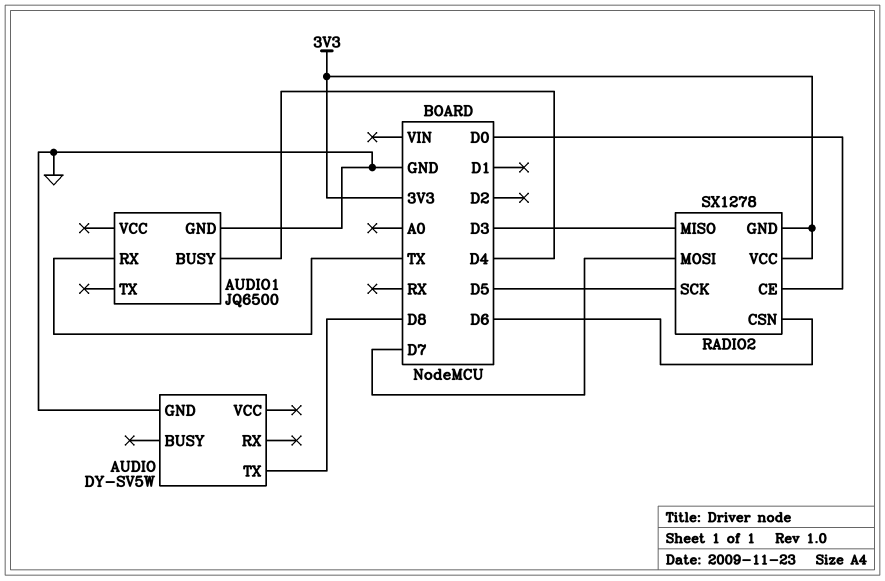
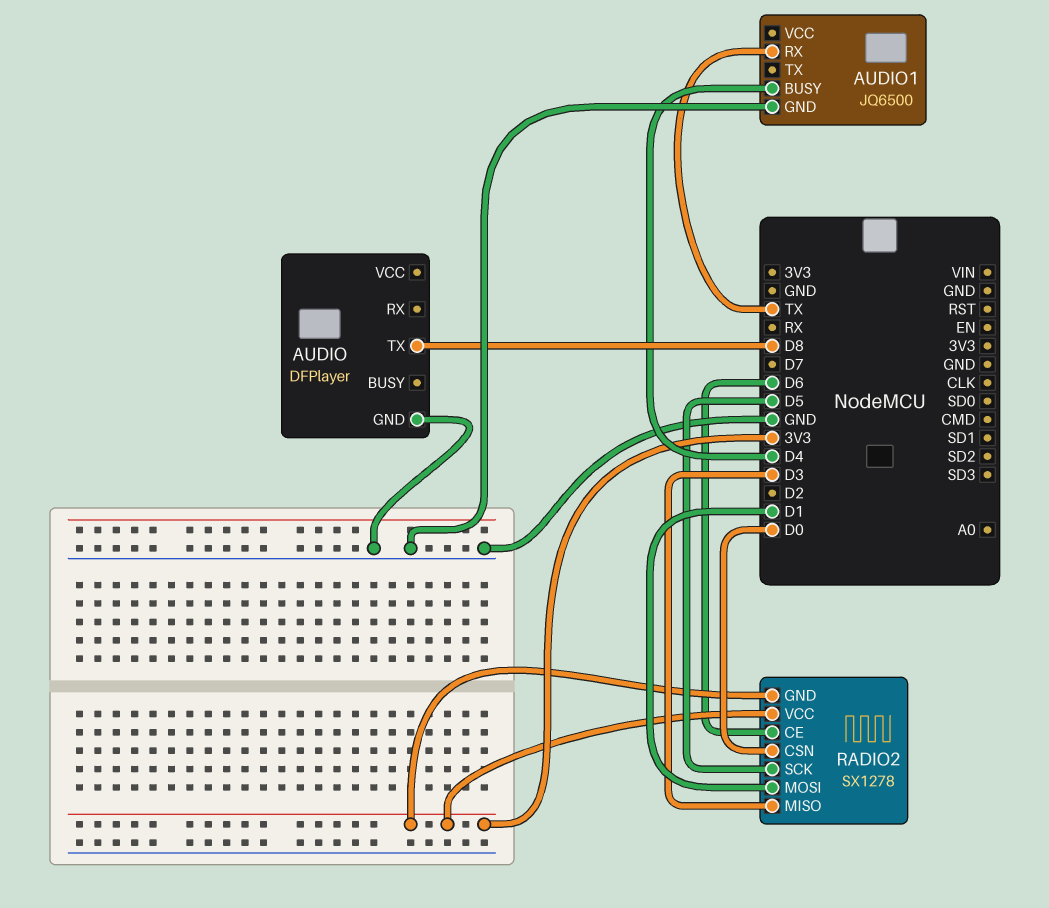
AUDIO: DY-SV5W -> DFPlayer
RADIO2 pin CE: D0 -> D6
RADIO2 pin CSN: D6 -> D0
RADIO2 pin MOSI: D7 -> D1

